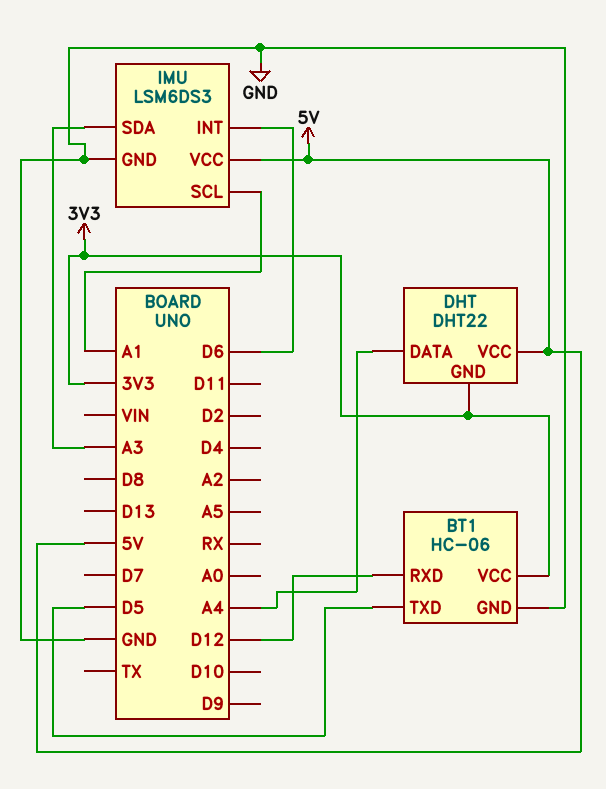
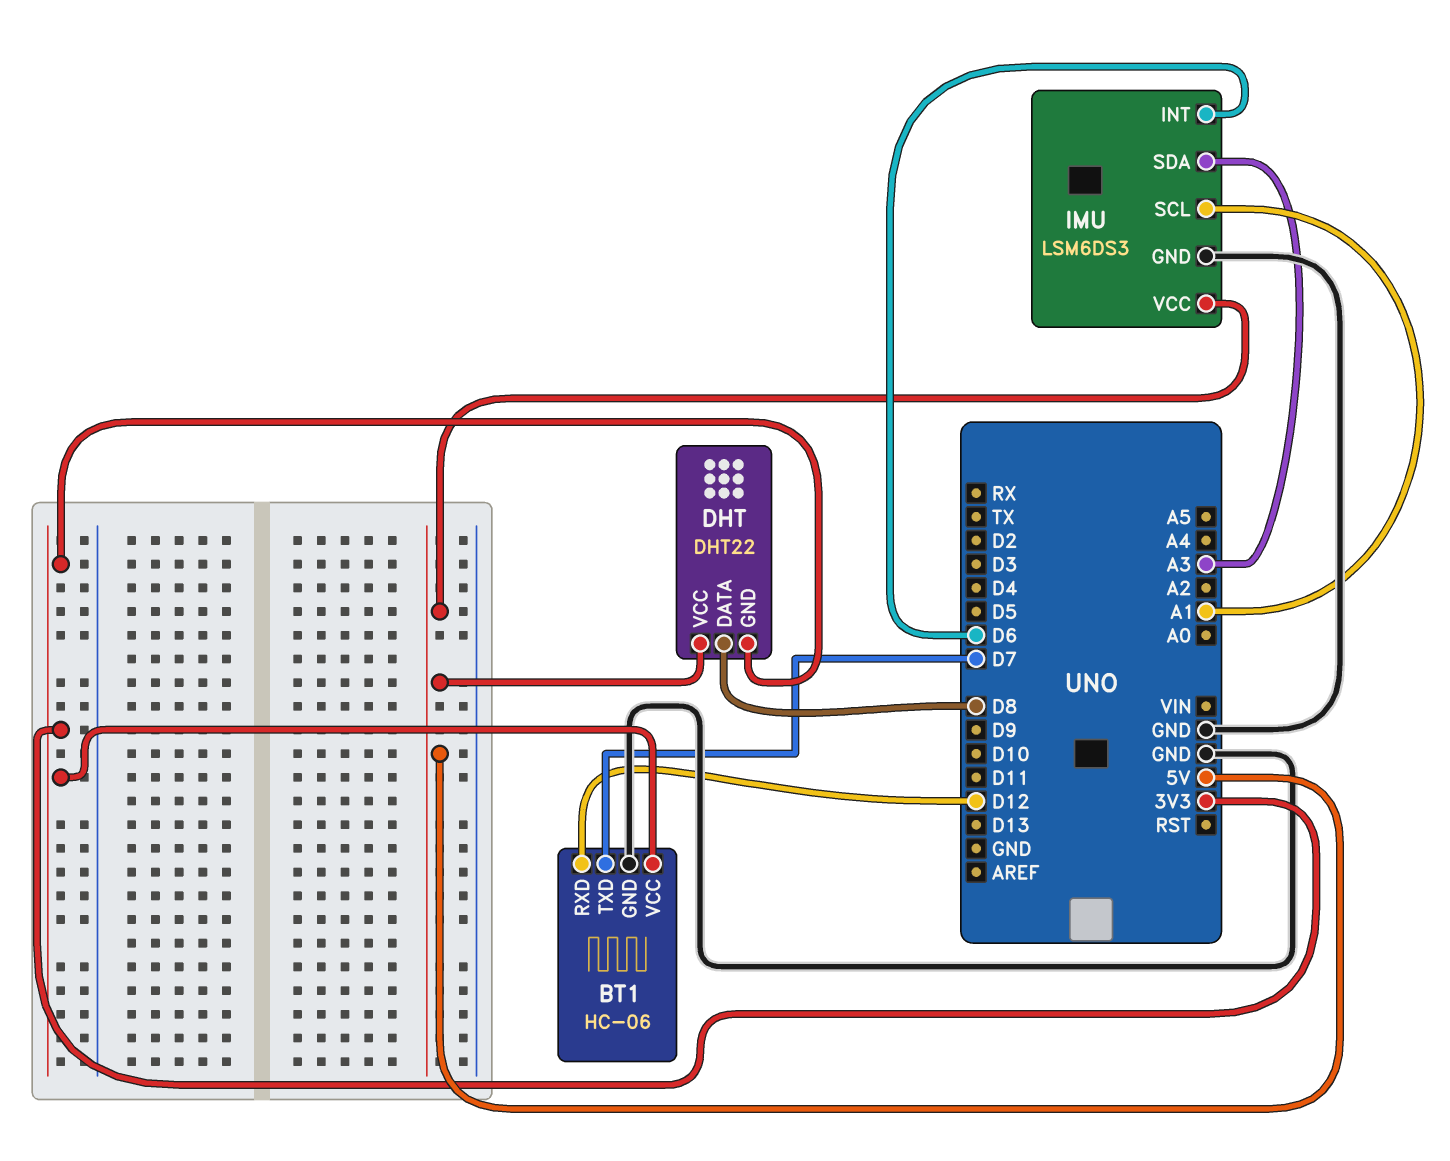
BT1 pin TXD: D5 -> D7
DHT pin DATA: A4 -> D8

